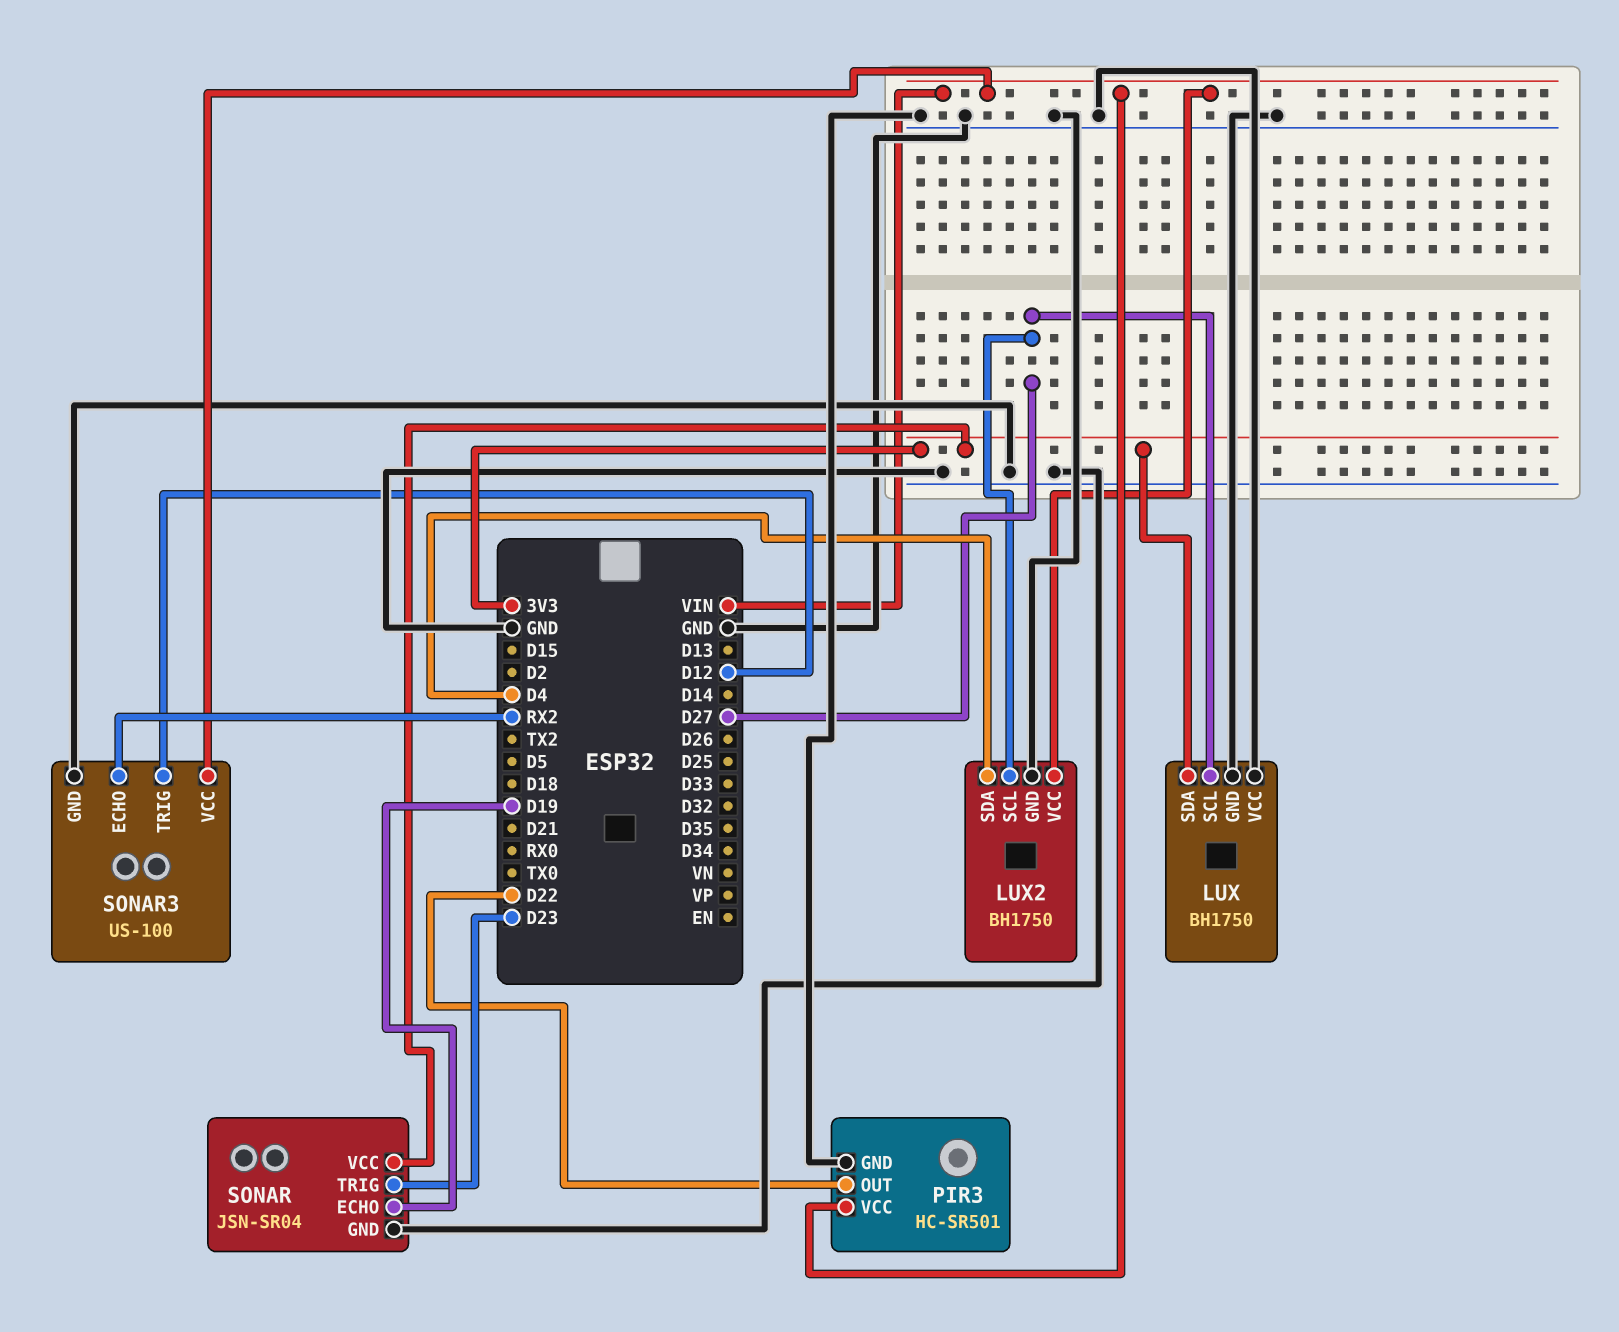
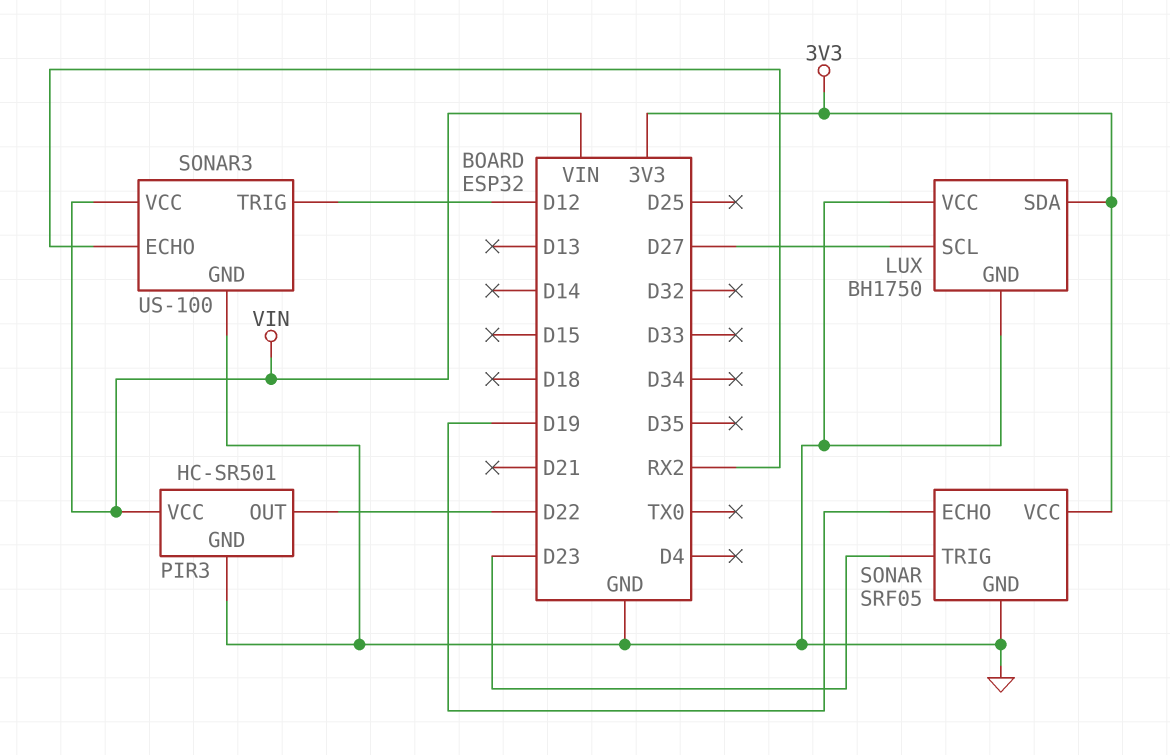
LUX2: BH1750 -> none
LUX2 pin GND: GND -> none
LUX2 pin SCL: D27 -> none
LUX2 pin SDA: D4 -> none
LUX2 pin VCC: VIN -> none
SONAR: JSN-SR04 -> SRF05

